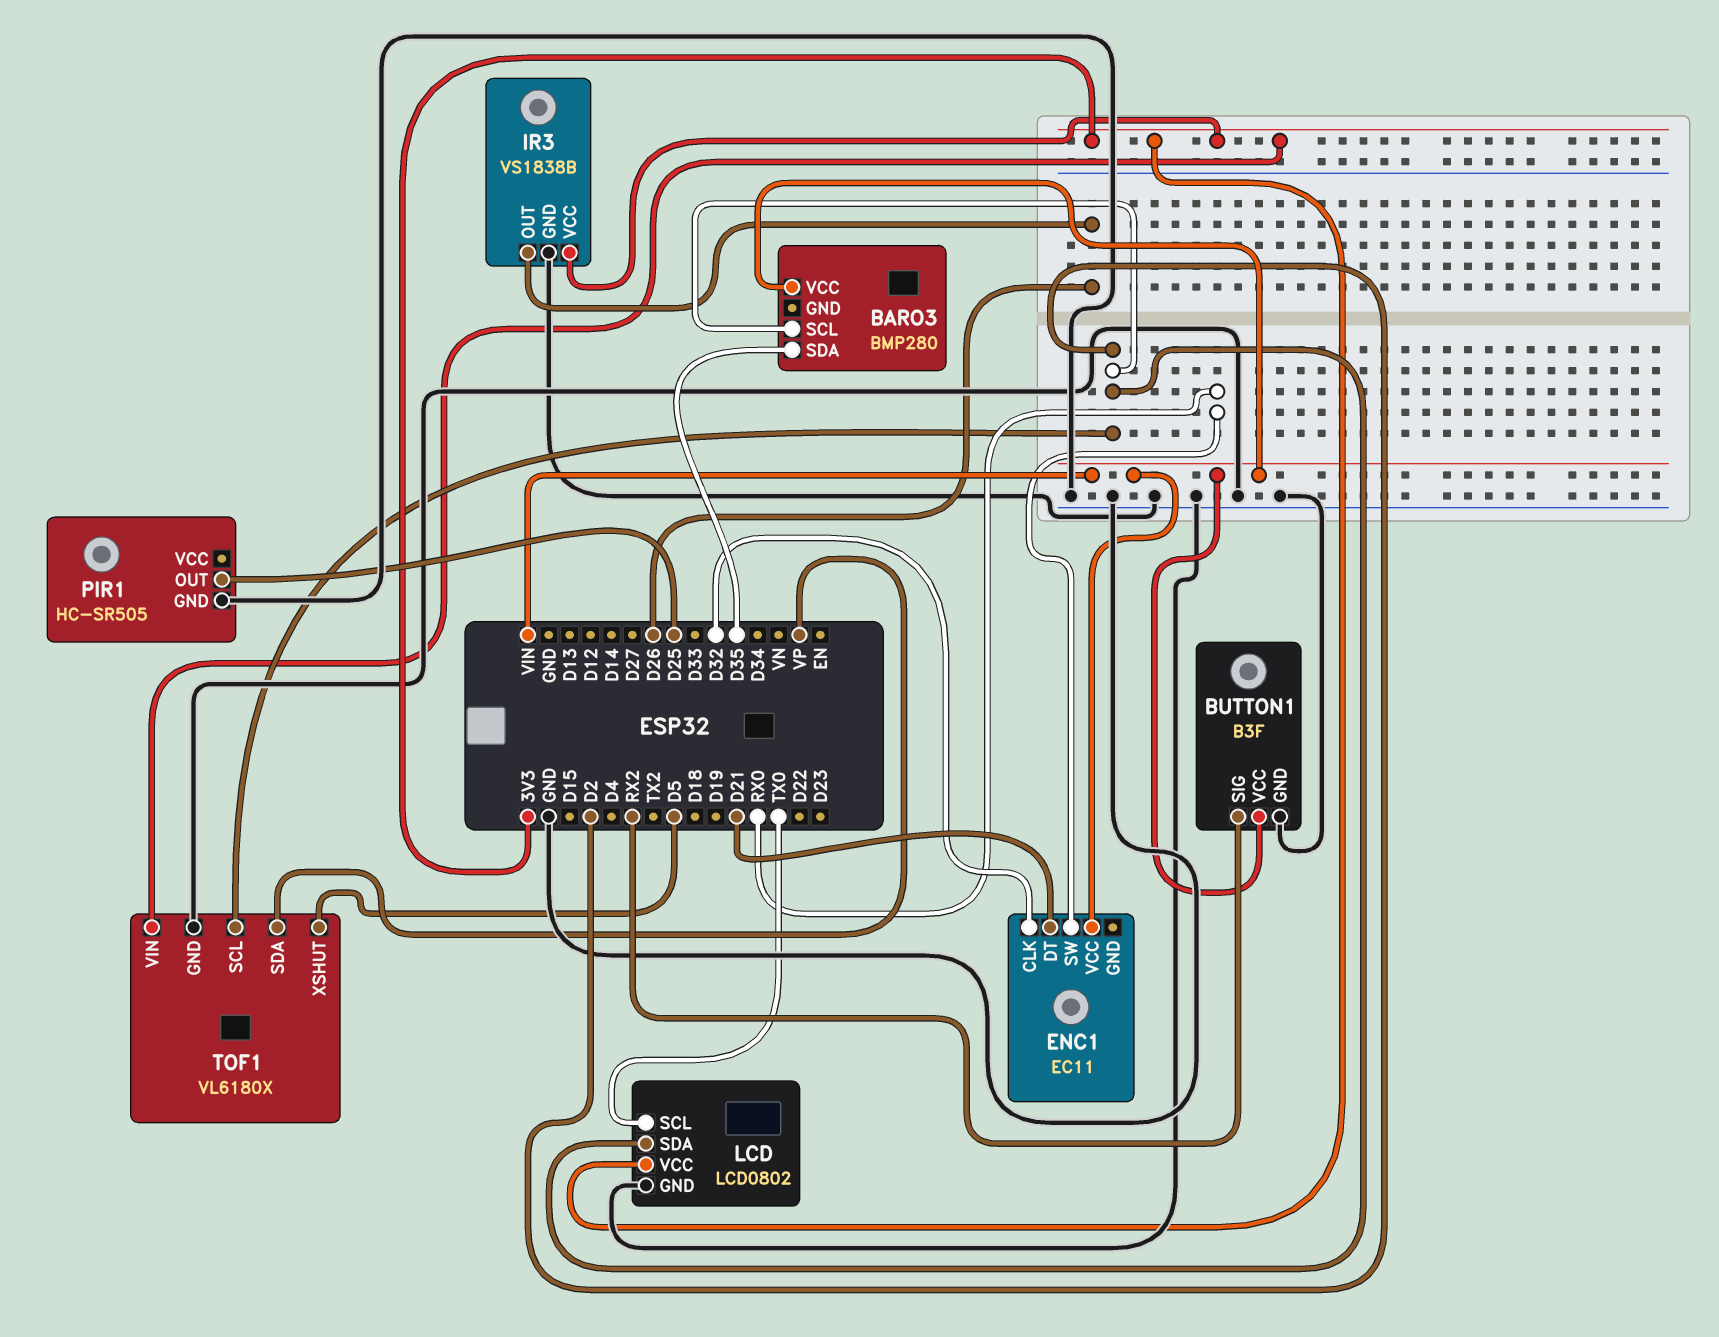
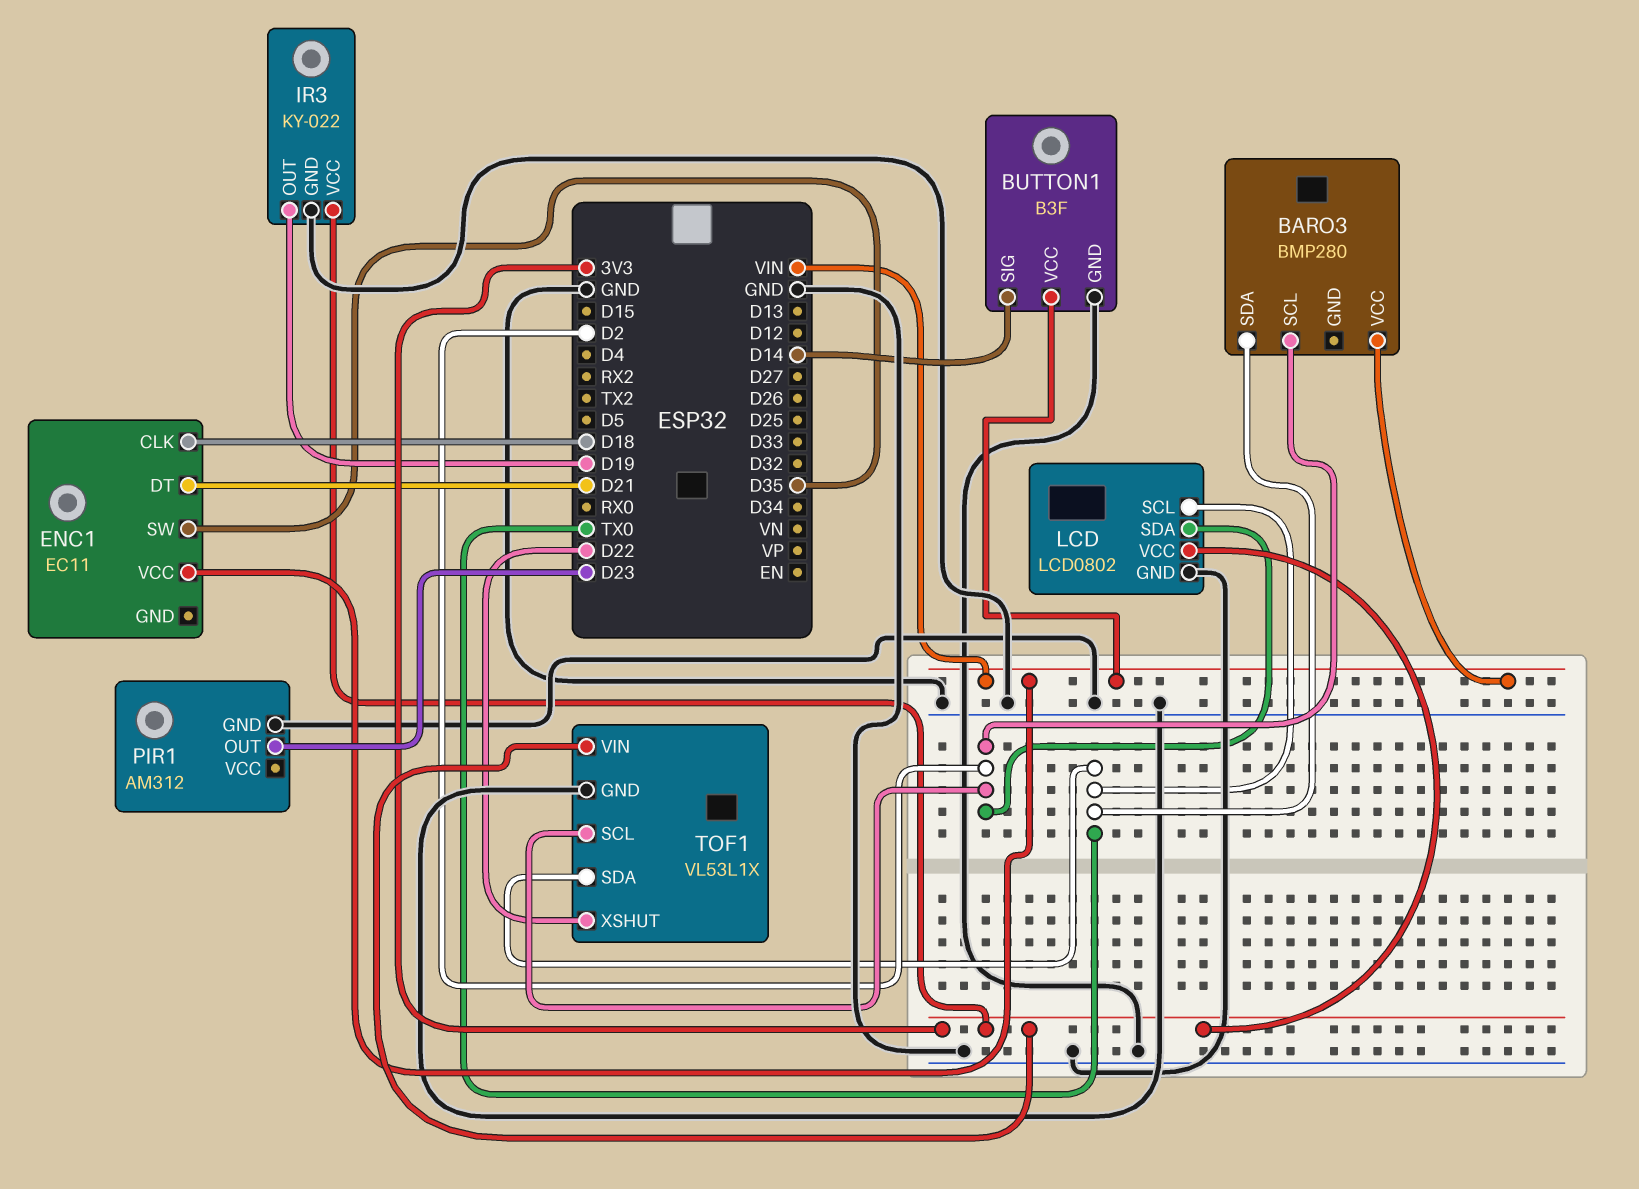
BARO3 pin SDA: D35 -> TX0
BUTTON1 pin SIG: RX2 -> D14
ENC1 pin CLK: D32 -> D18
ENC1 pin SW: RX0 -> D35
IR3: VS1838B -> KY-022
IR3 pin OUT: D26 -> D19
PIR1: HC-SR505 -> AM312
PIR1 pin OUT: D25 -> D23
TOF1: VL6180X -> VL53L1X
TOF1 pin SDA: VP -> TX0
TOF1 pin XSHUT: D5 -> D22

